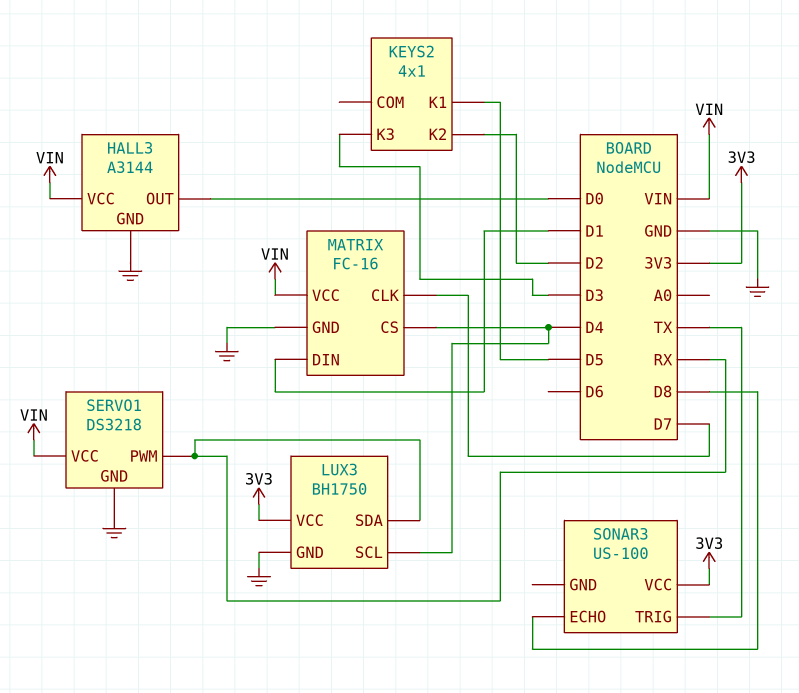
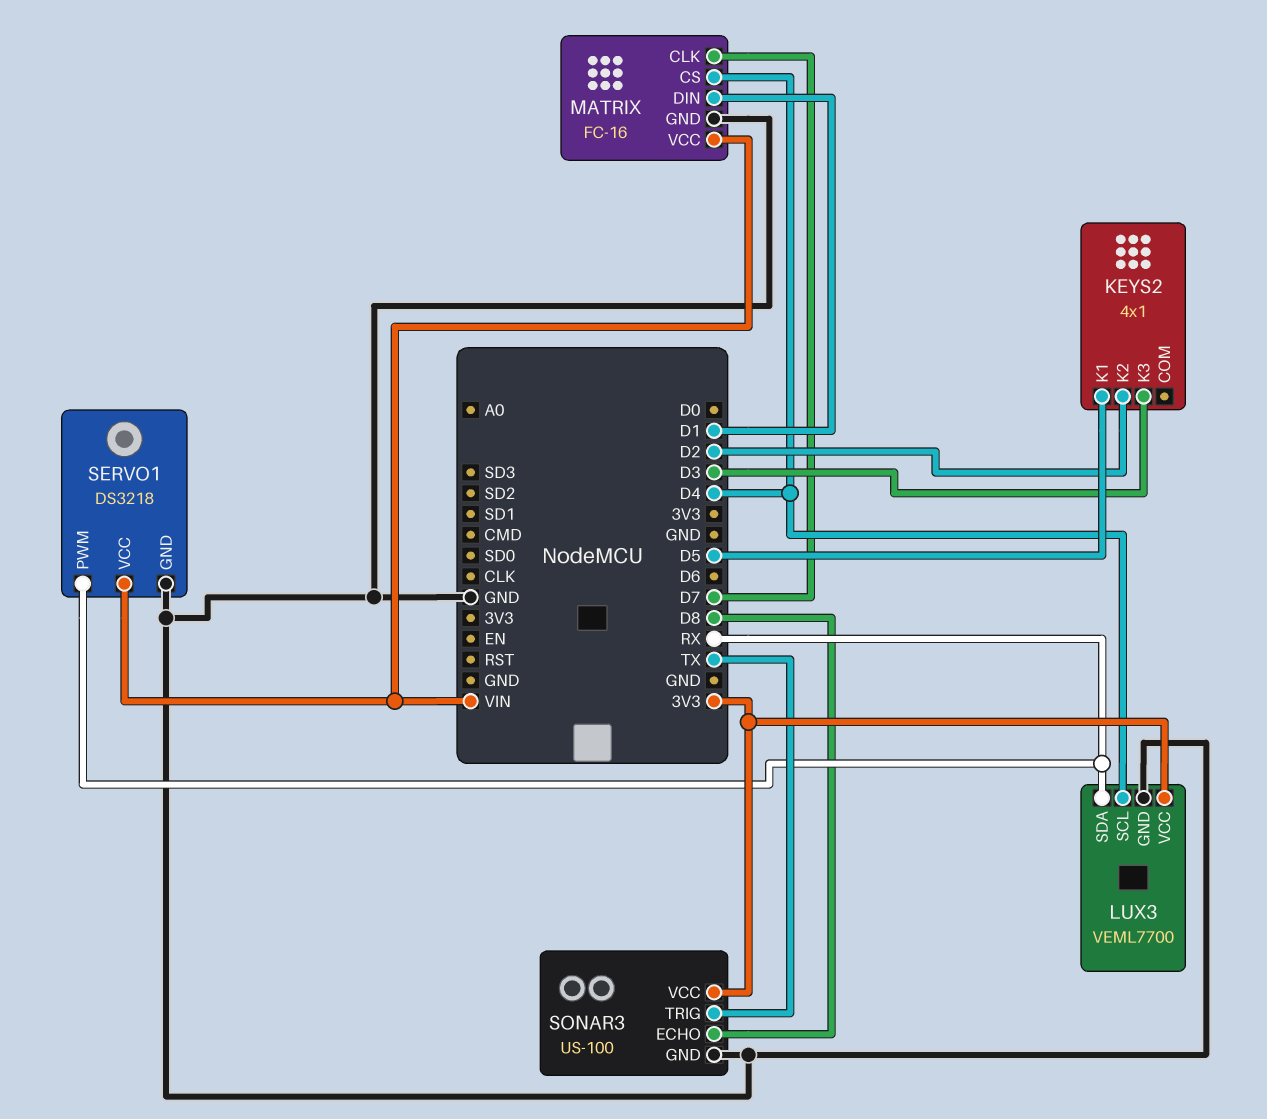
HALL3: A3144 -> none
HALL3 pin GND: GND -> none
HALL3 pin OUT: D0 -> none
HALL3 pin VCC: VIN -> none
LUX3: BH1750 -> VEML7700
SONAR3 pin GND: none -> GND

